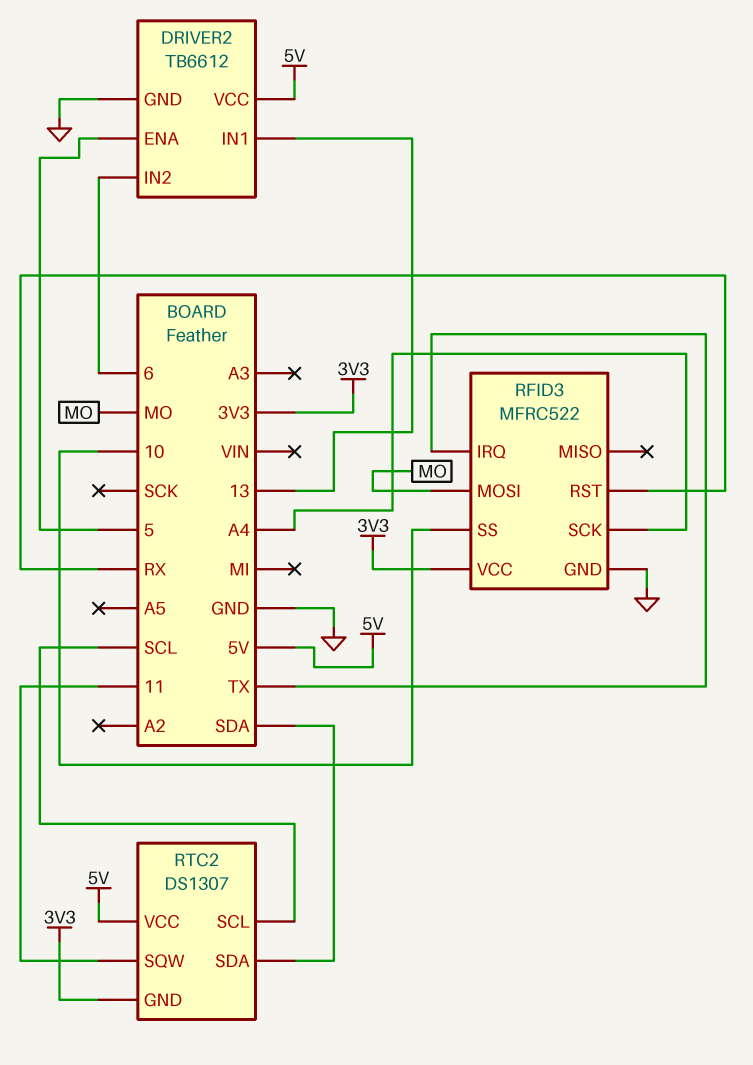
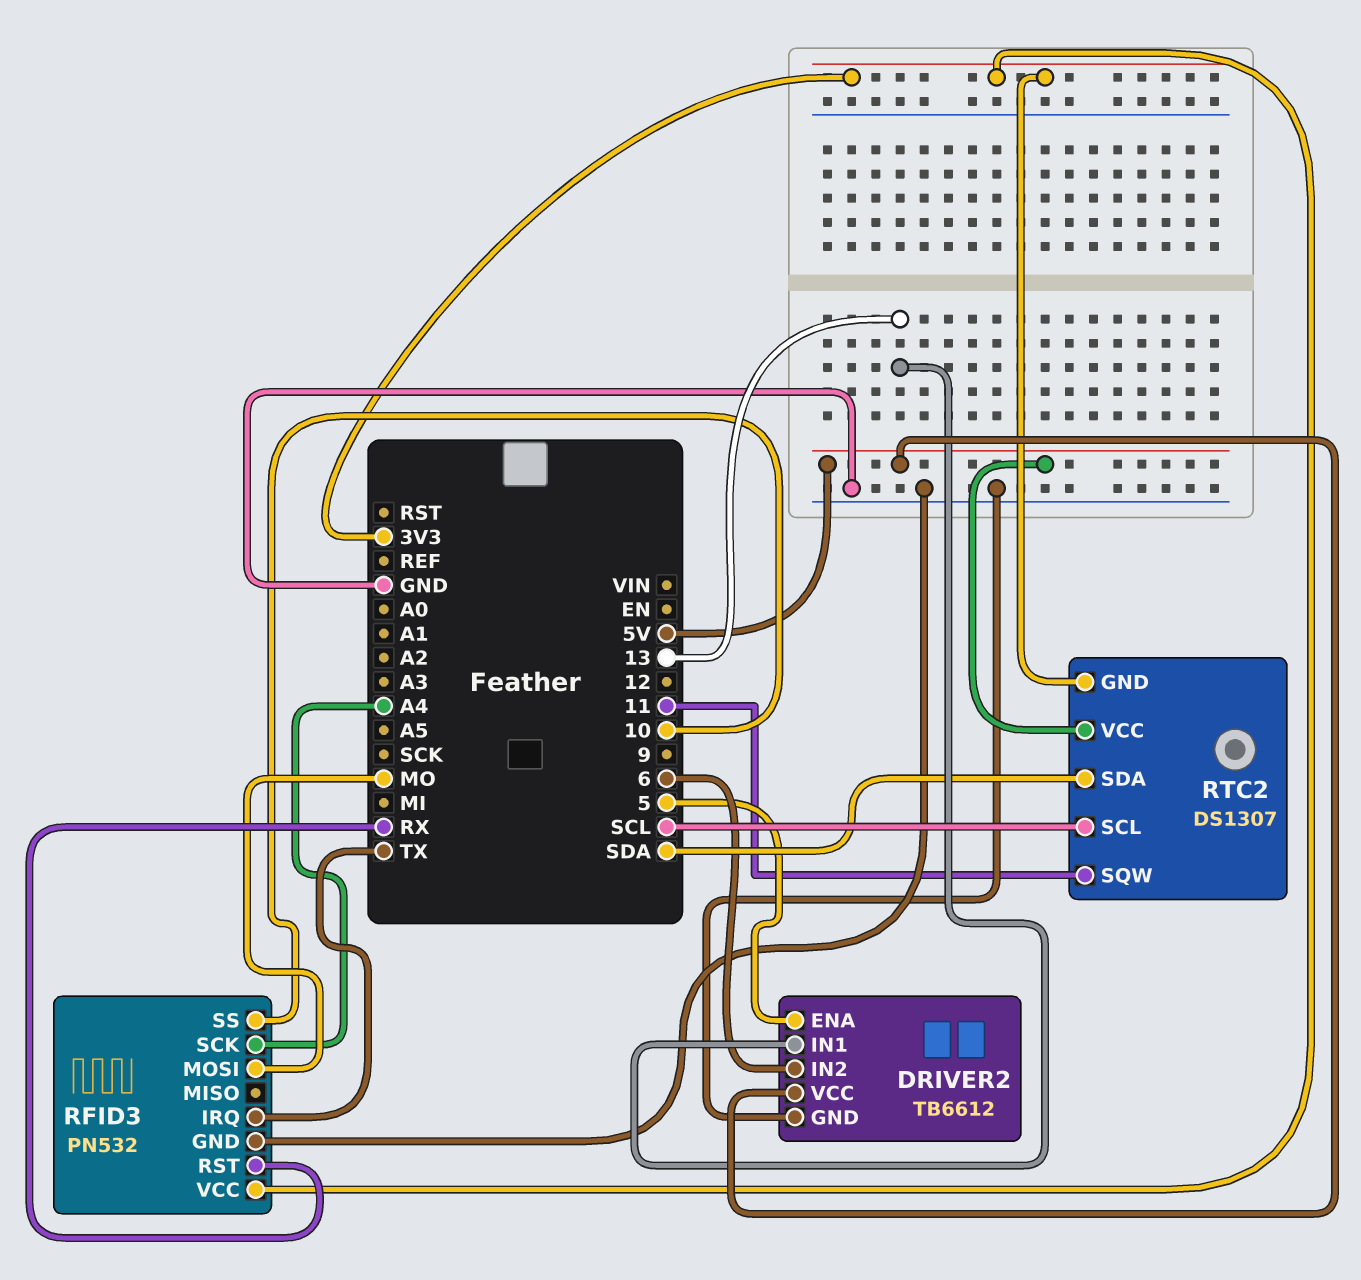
RFID3: MFRC522 -> PN532

